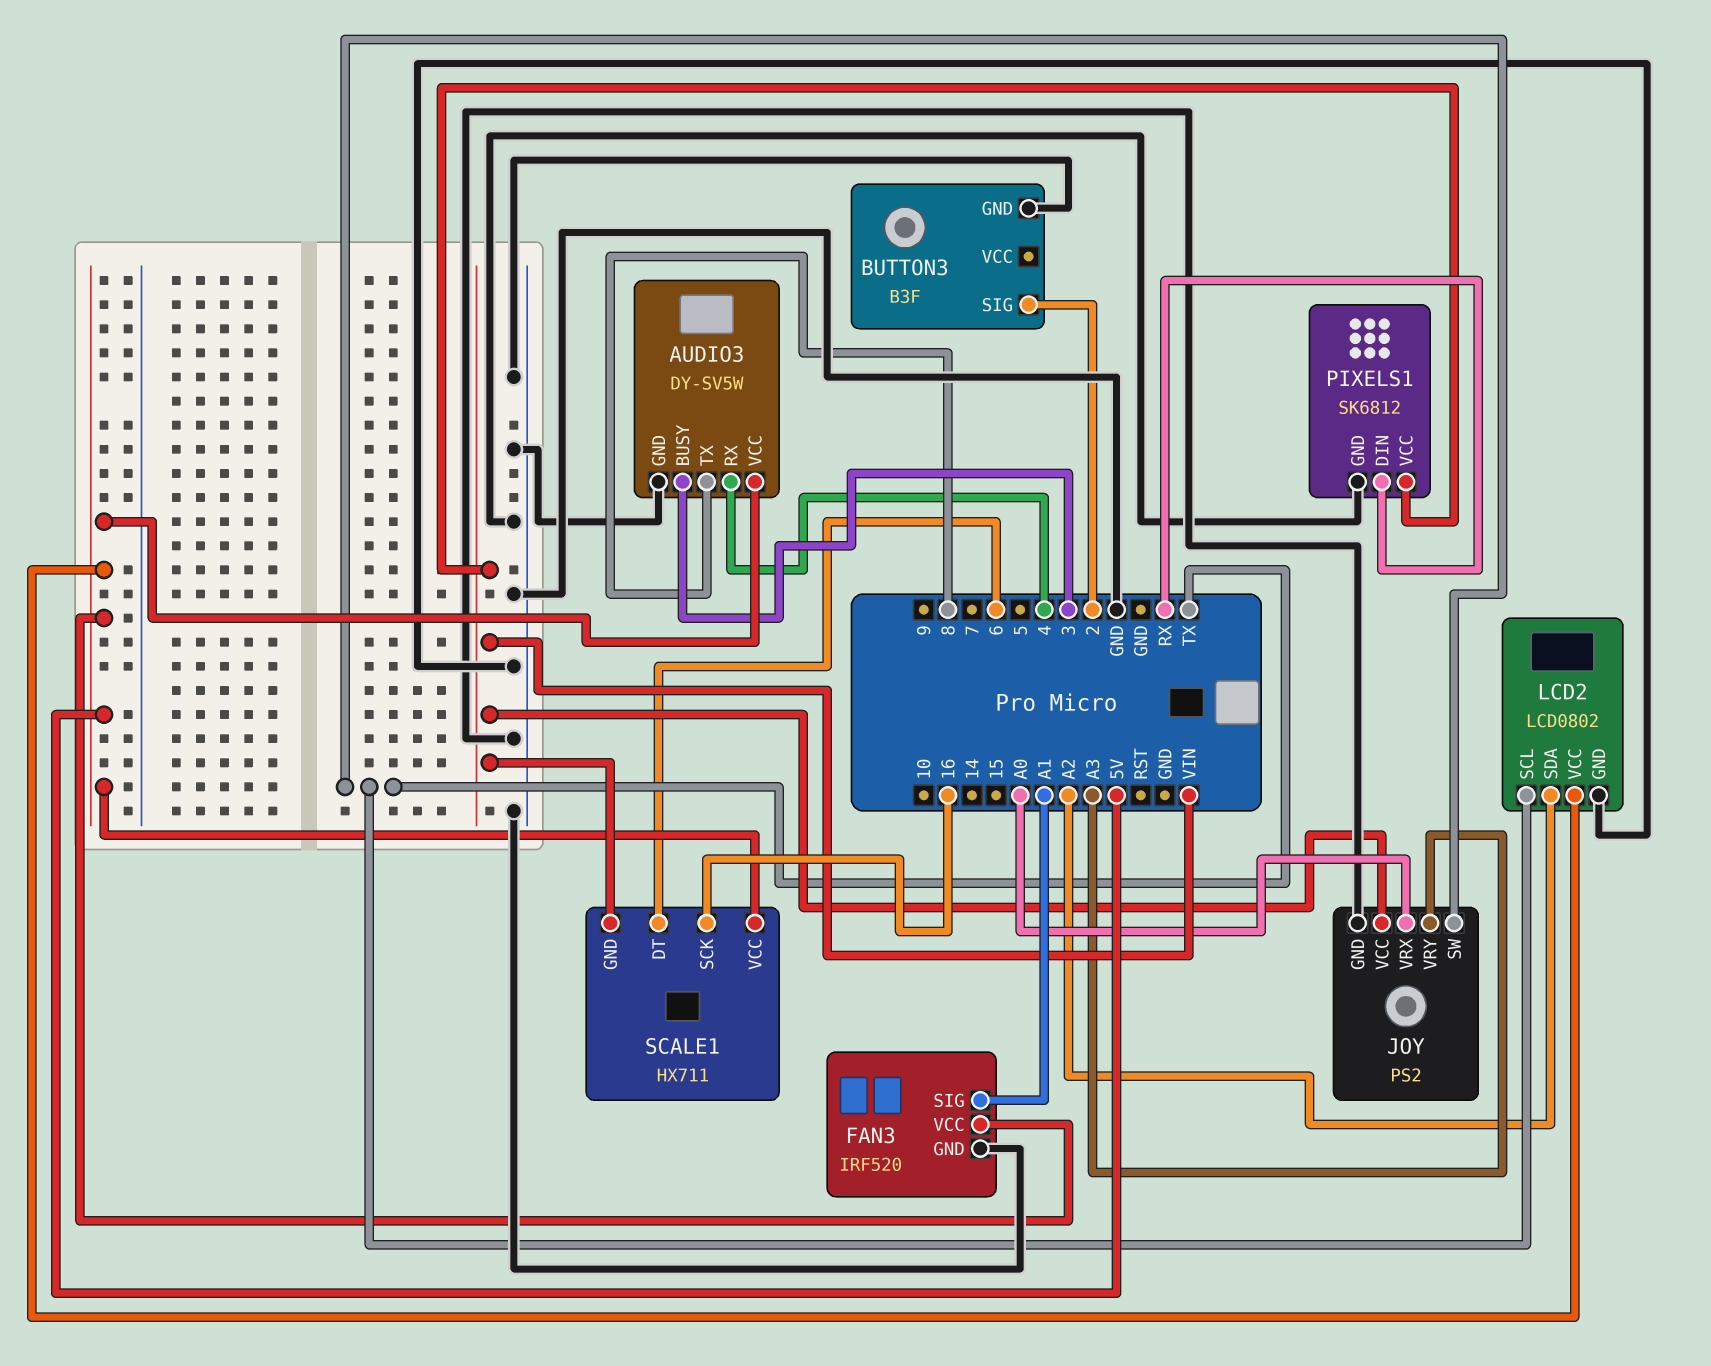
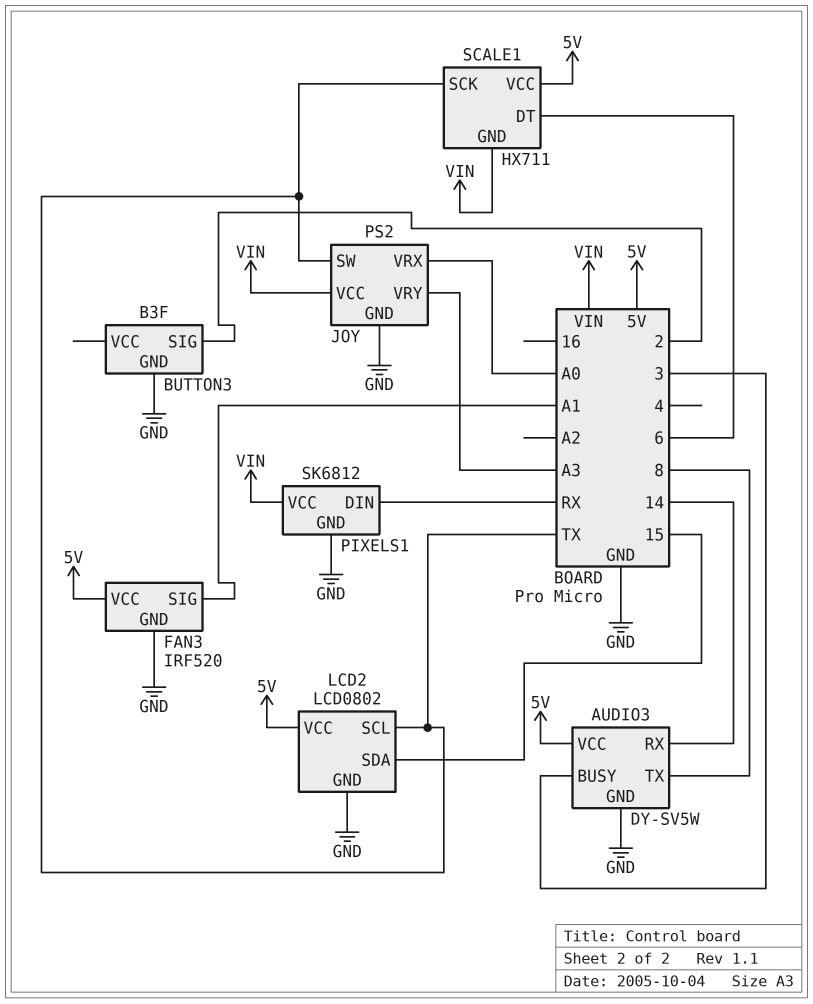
AUDIO3 pin RX: 4 -> 14
LCD2 pin SDA: A2 -> 15
SCALE1 pin SCK: 16 -> TX

